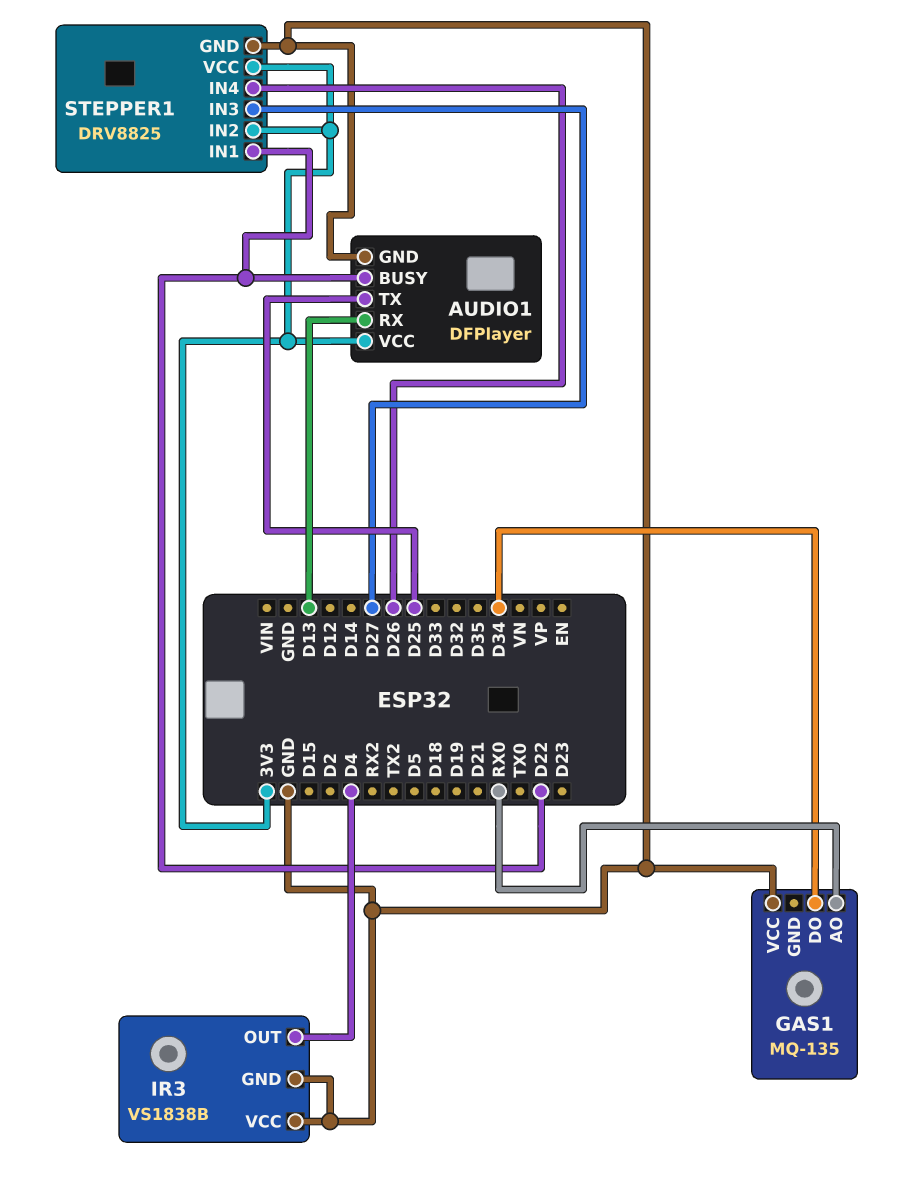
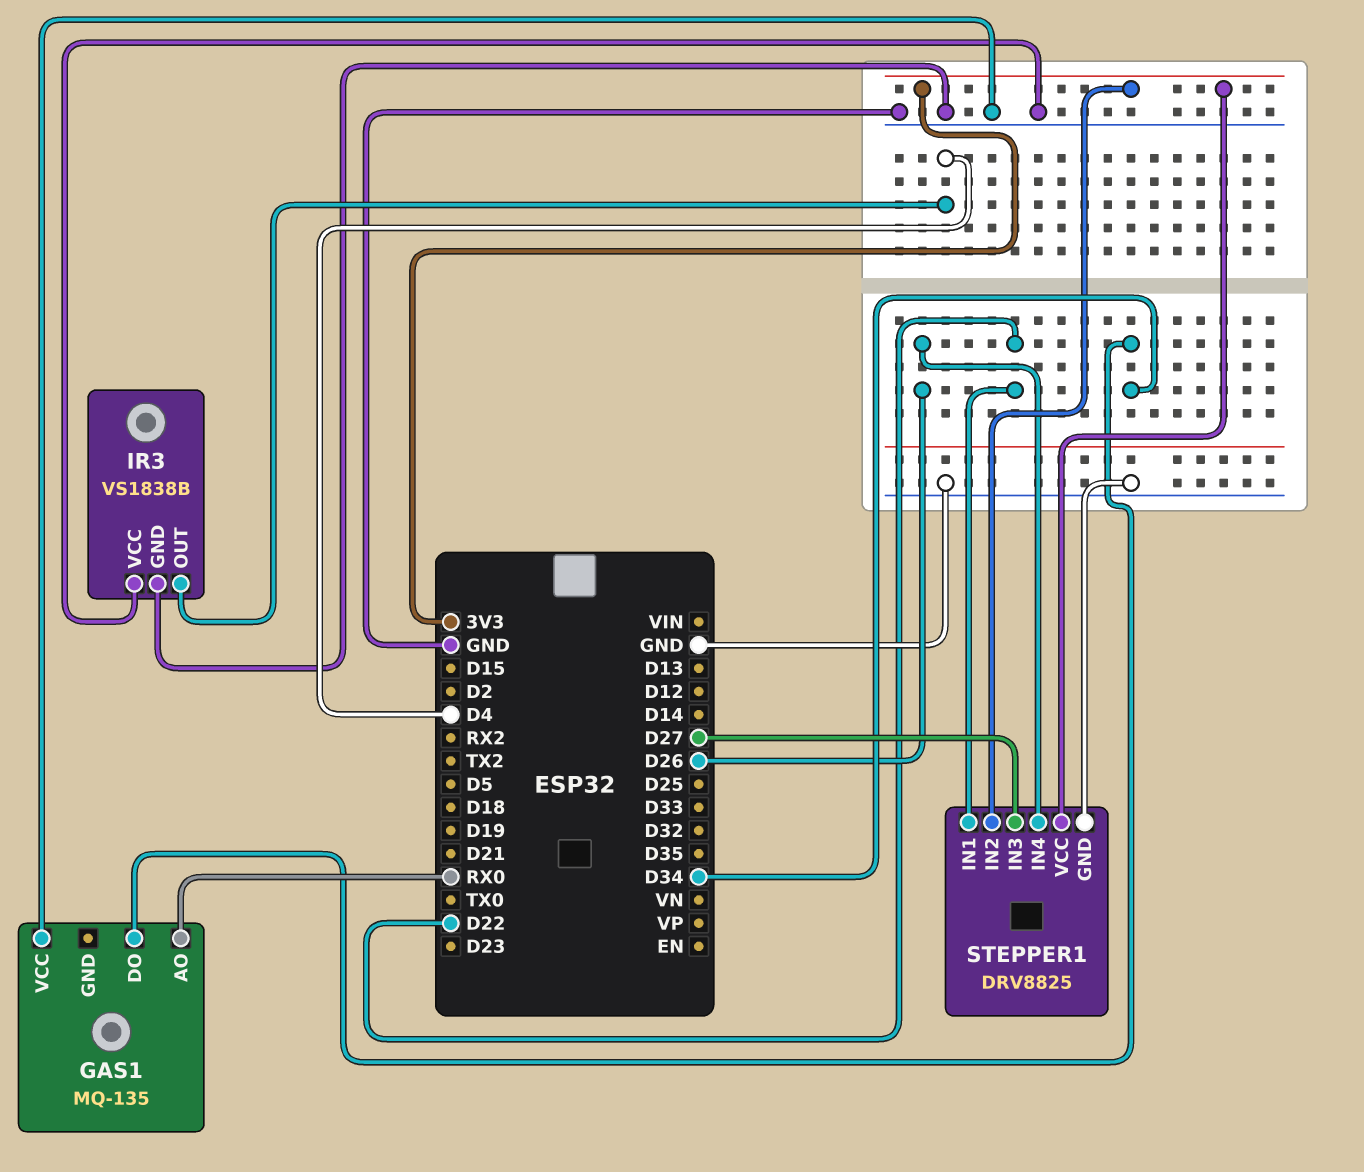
AUDIO1: DFPlayer -> none
AUDIO1 pin BUSY: D22 -> none
AUDIO1 pin GND: GND -> none
AUDIO1 pin RX: D13 -> none
AUDIO1 pin TX: D25 -> none
AUDIO1 pin VCC: 3V3 -> none

